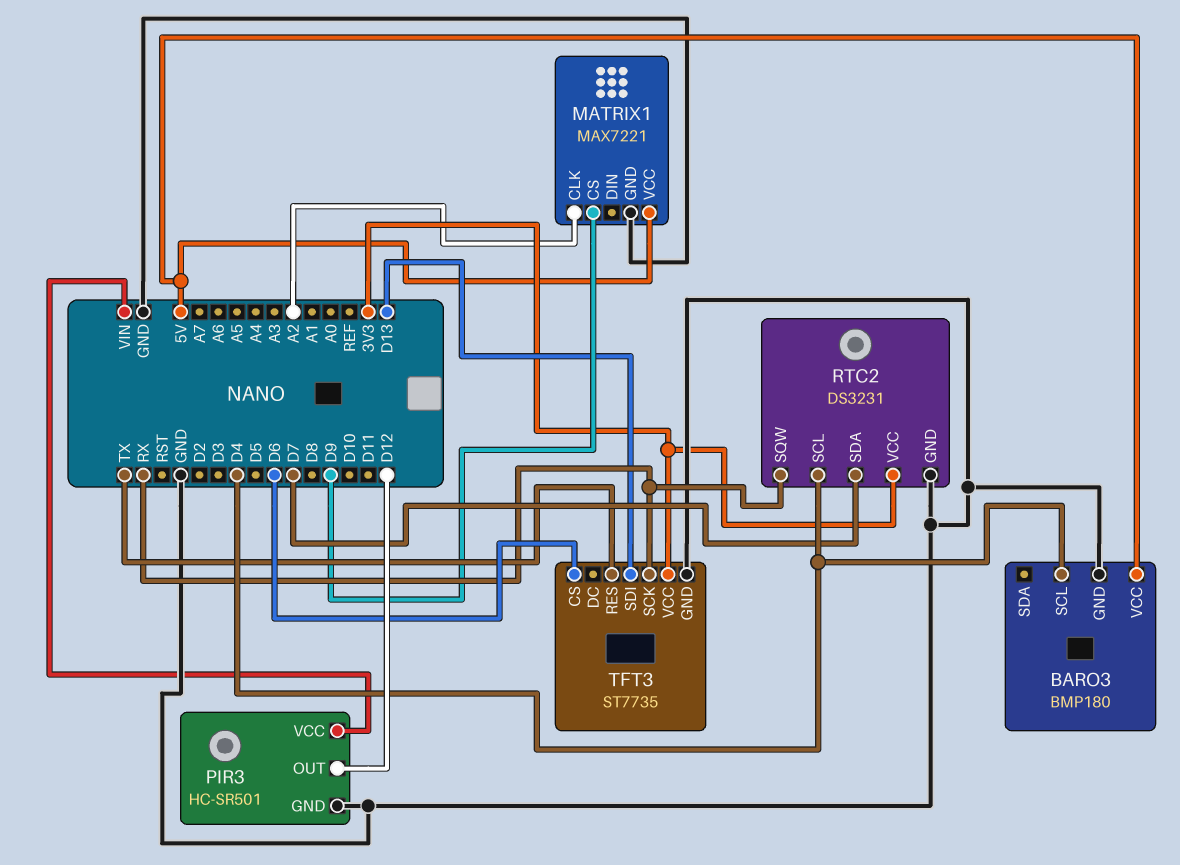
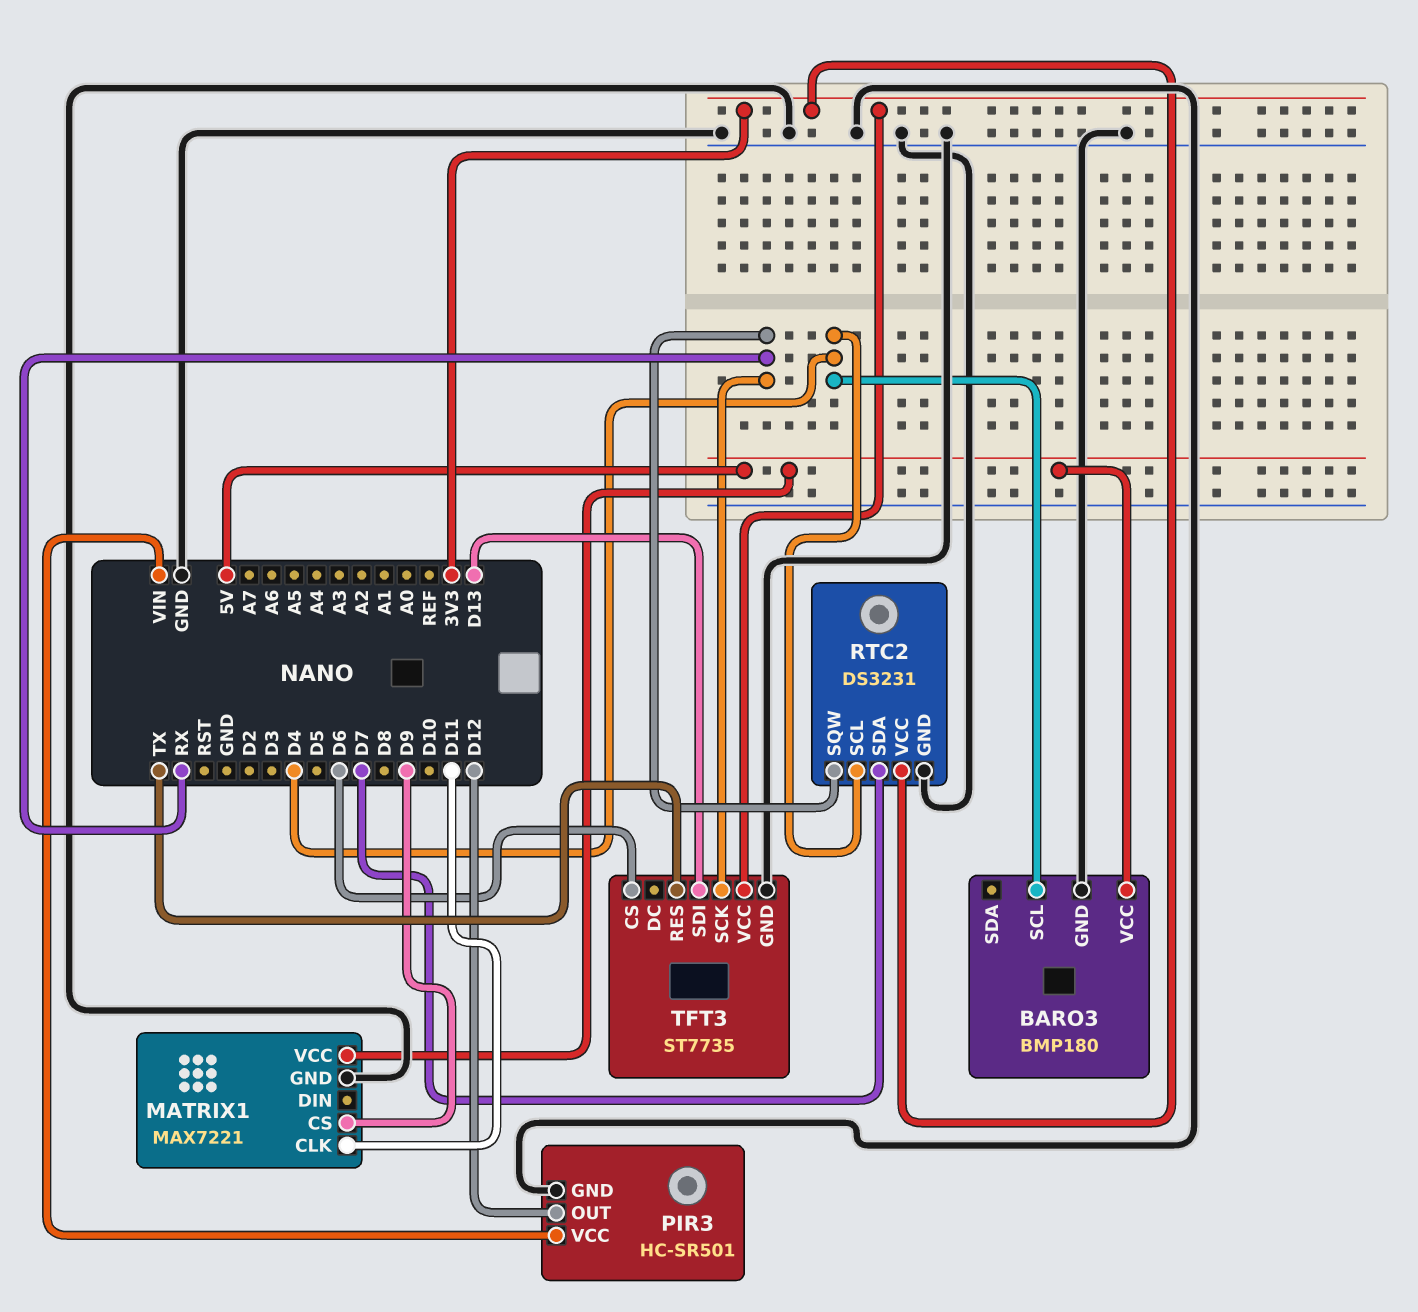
MATRIX1 pin CLK: A2 -> D11

